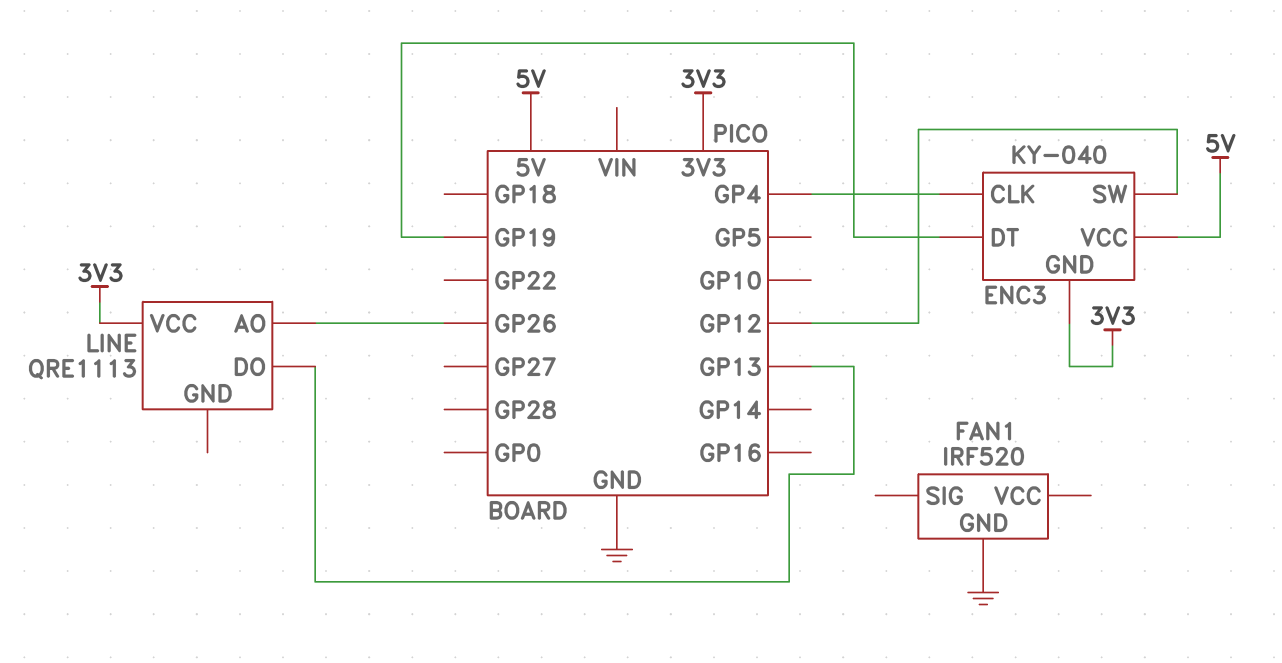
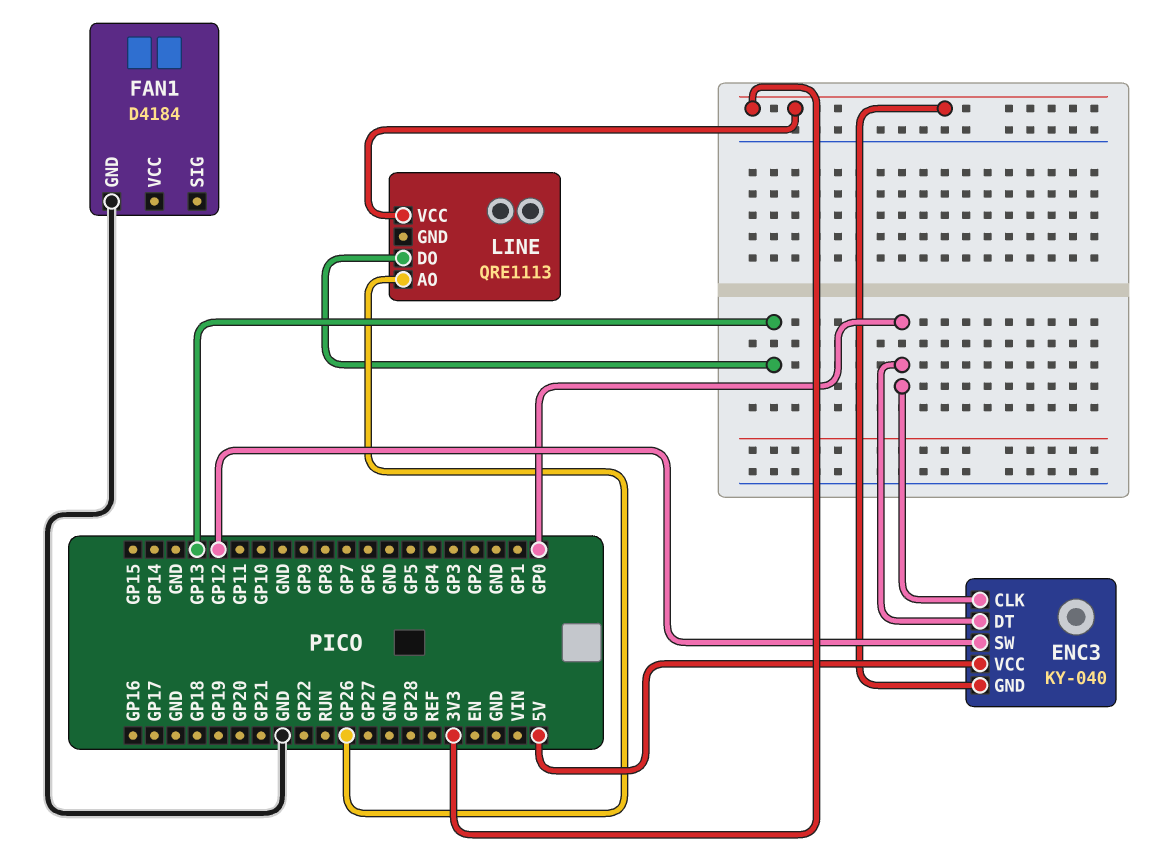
ENC3 pin CLK: GP4 -> GP0
ENC3 pin DT: GP19 -> GP0
FAN1: IRF520 -> D4184

